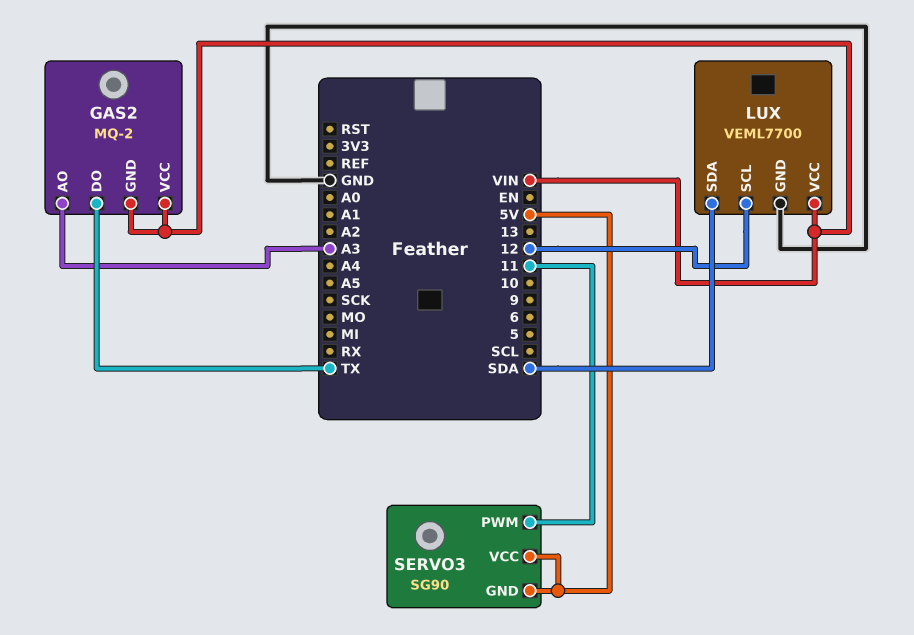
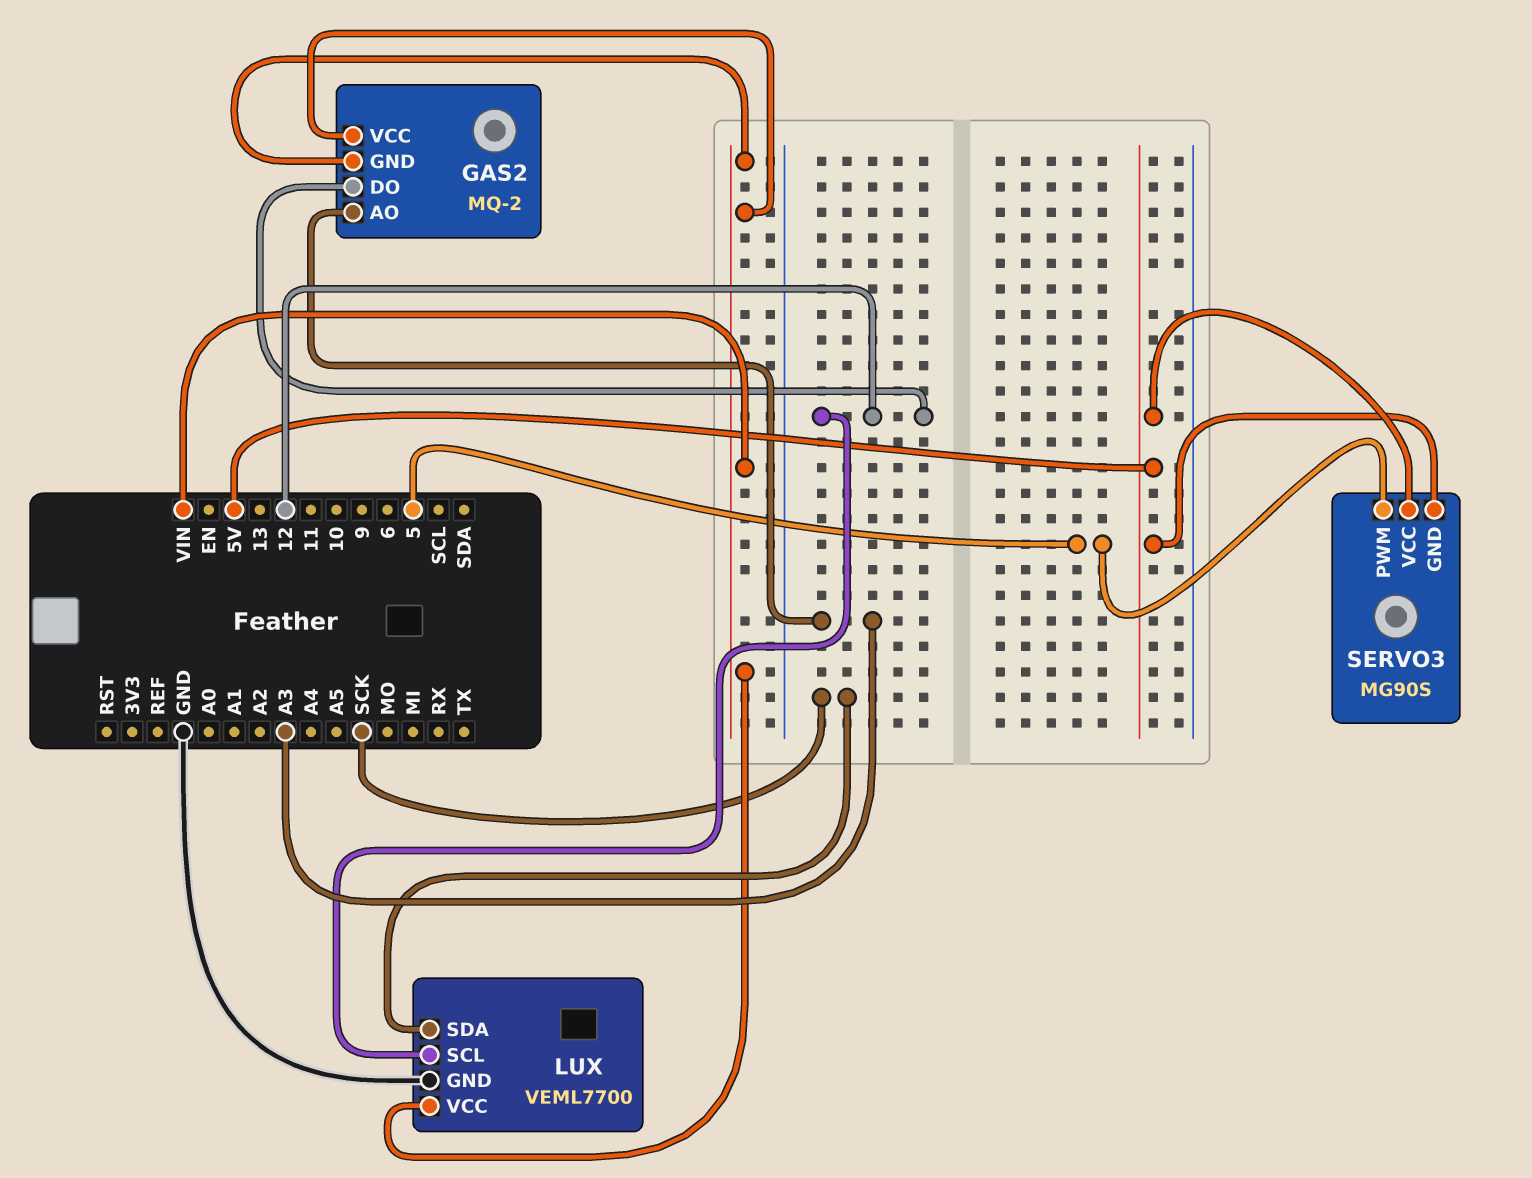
GAS2 pin DO: TX -> 12
LUX pin SDA: SDA -> SCK
SERVO3: SG90 -> MG90S
SERVO3 pin PWM: 11 -> 5

